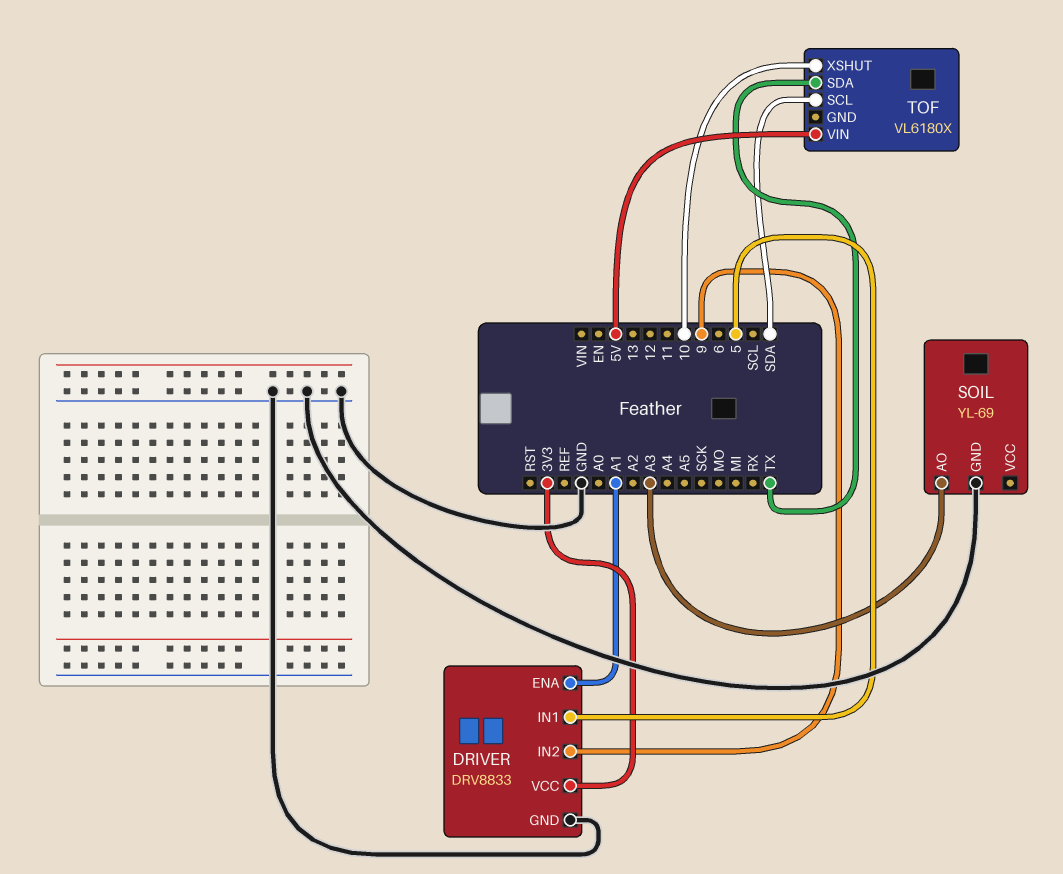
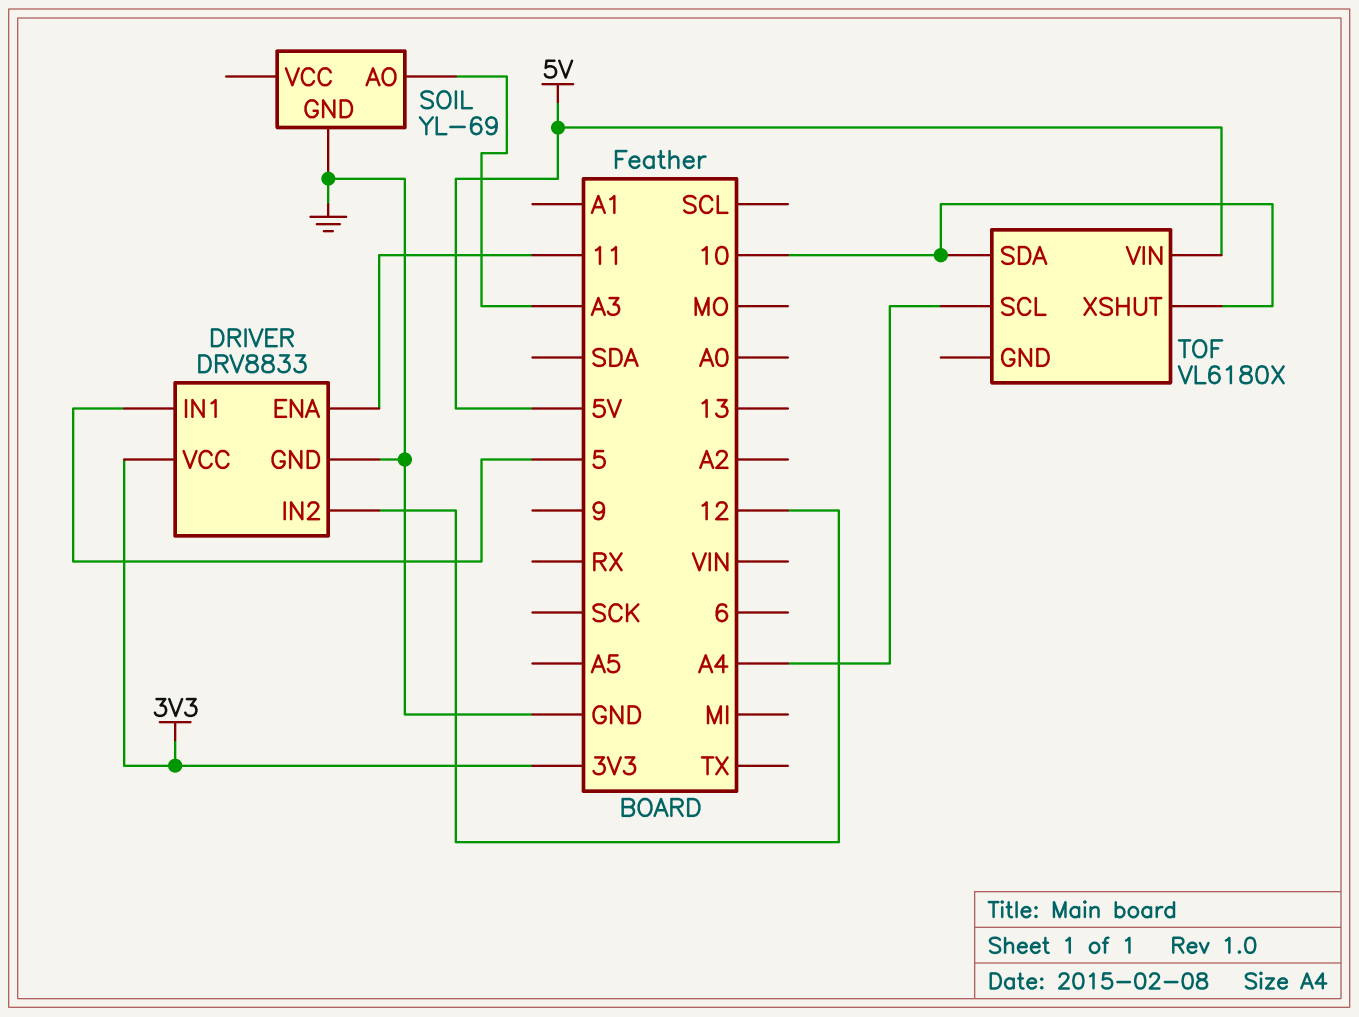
DRIVER pin ENA: A1 -> 11
DRIVER pin IN2: 9 -> 12
TOF pin SCL: SDA -> A4
TOF pin SDA: TX -> 10

